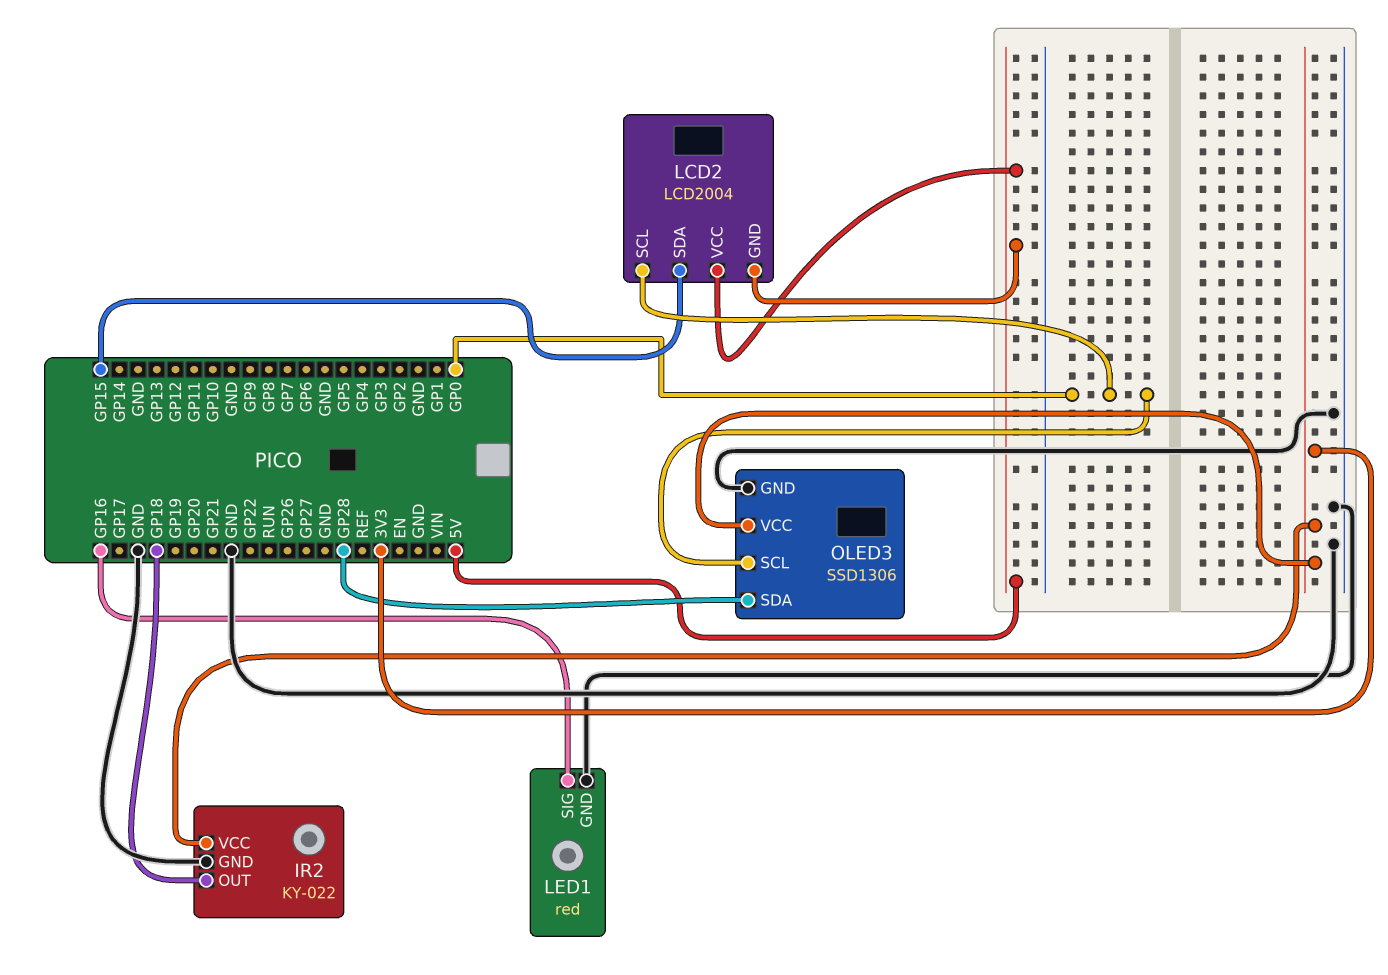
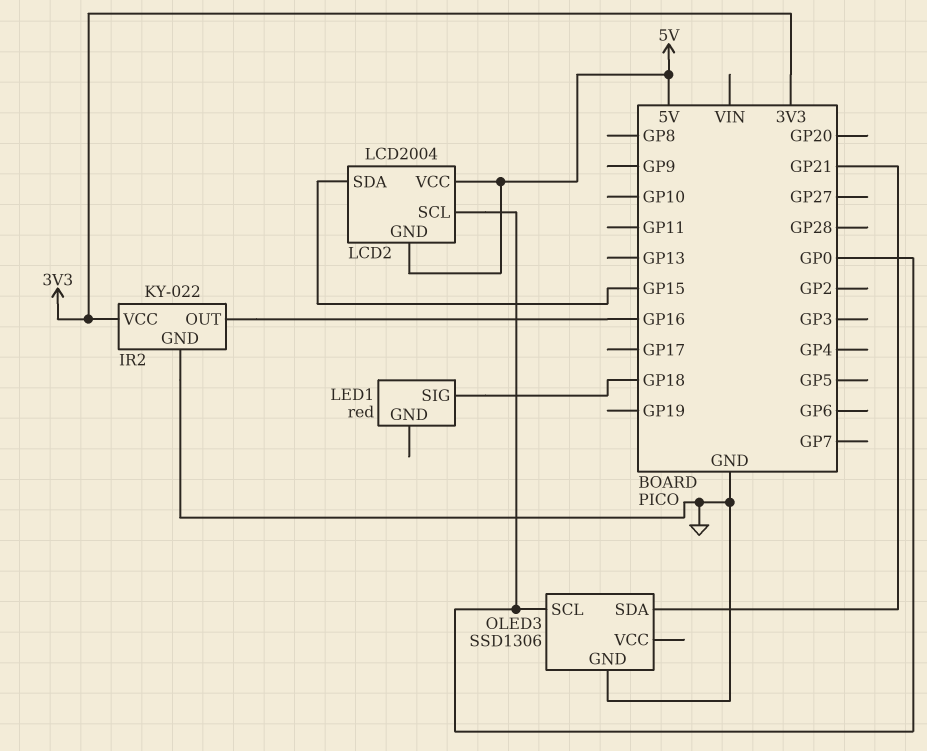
IR2 pin OUT: GP18 -> GP16
LED1 pin GND: GND -> none
LED1 pin SIG: GP16 -> GP18
OLED3 pin SDA: GP28 -> GP21
OLED3 pin VCC: 3V3 -> none

